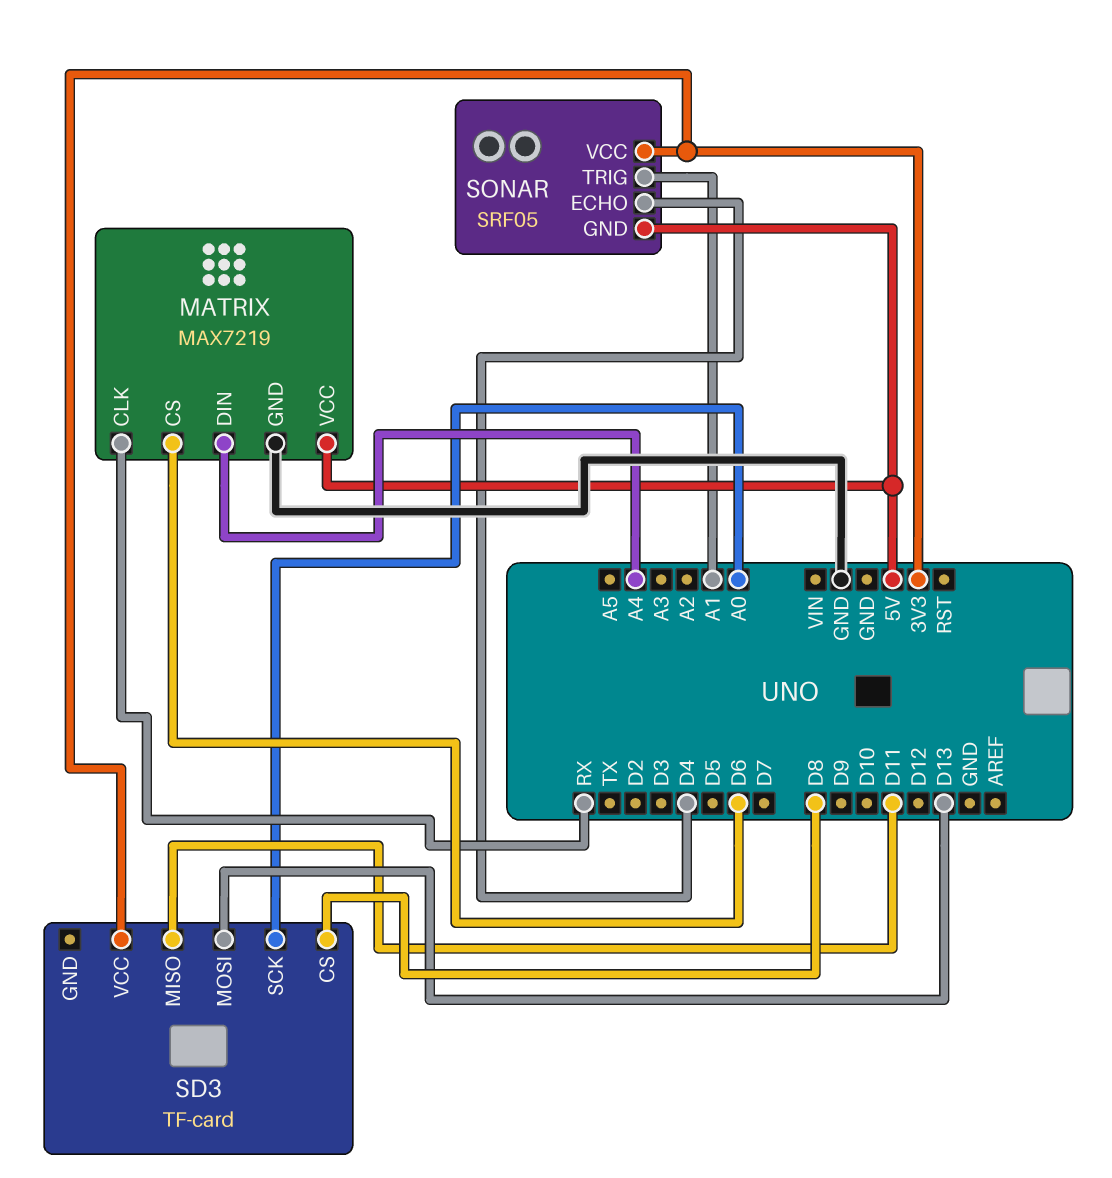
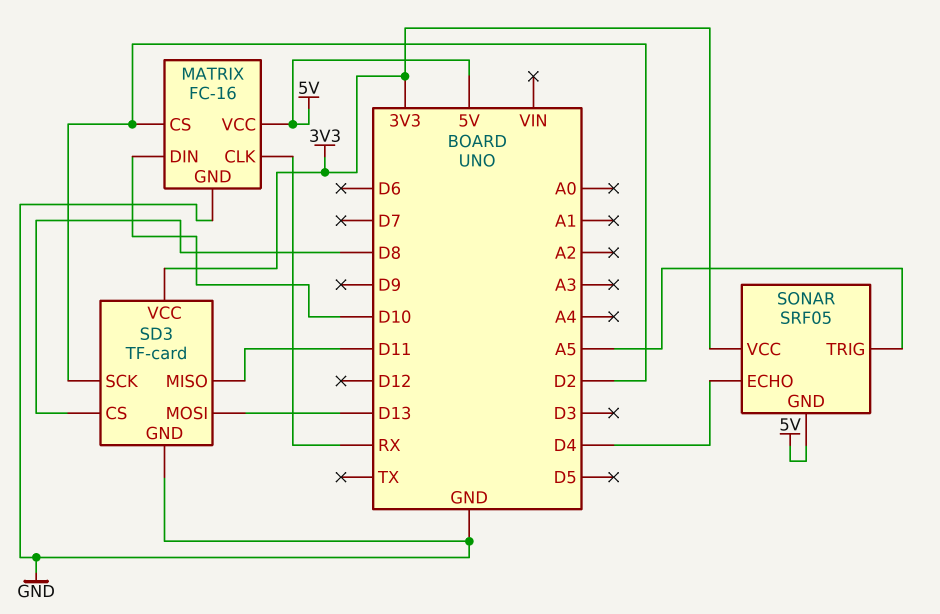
MATRIX: MAX7219 -> FC-16
MATRIX pin CS: D6 -> D2
MATRIX pin DIN: A4 -> D10
SD3 pin GND: none -> GND
SD3 pin SCK: A0 -> D2
SONAR pin TRIG: A1 -> A5

